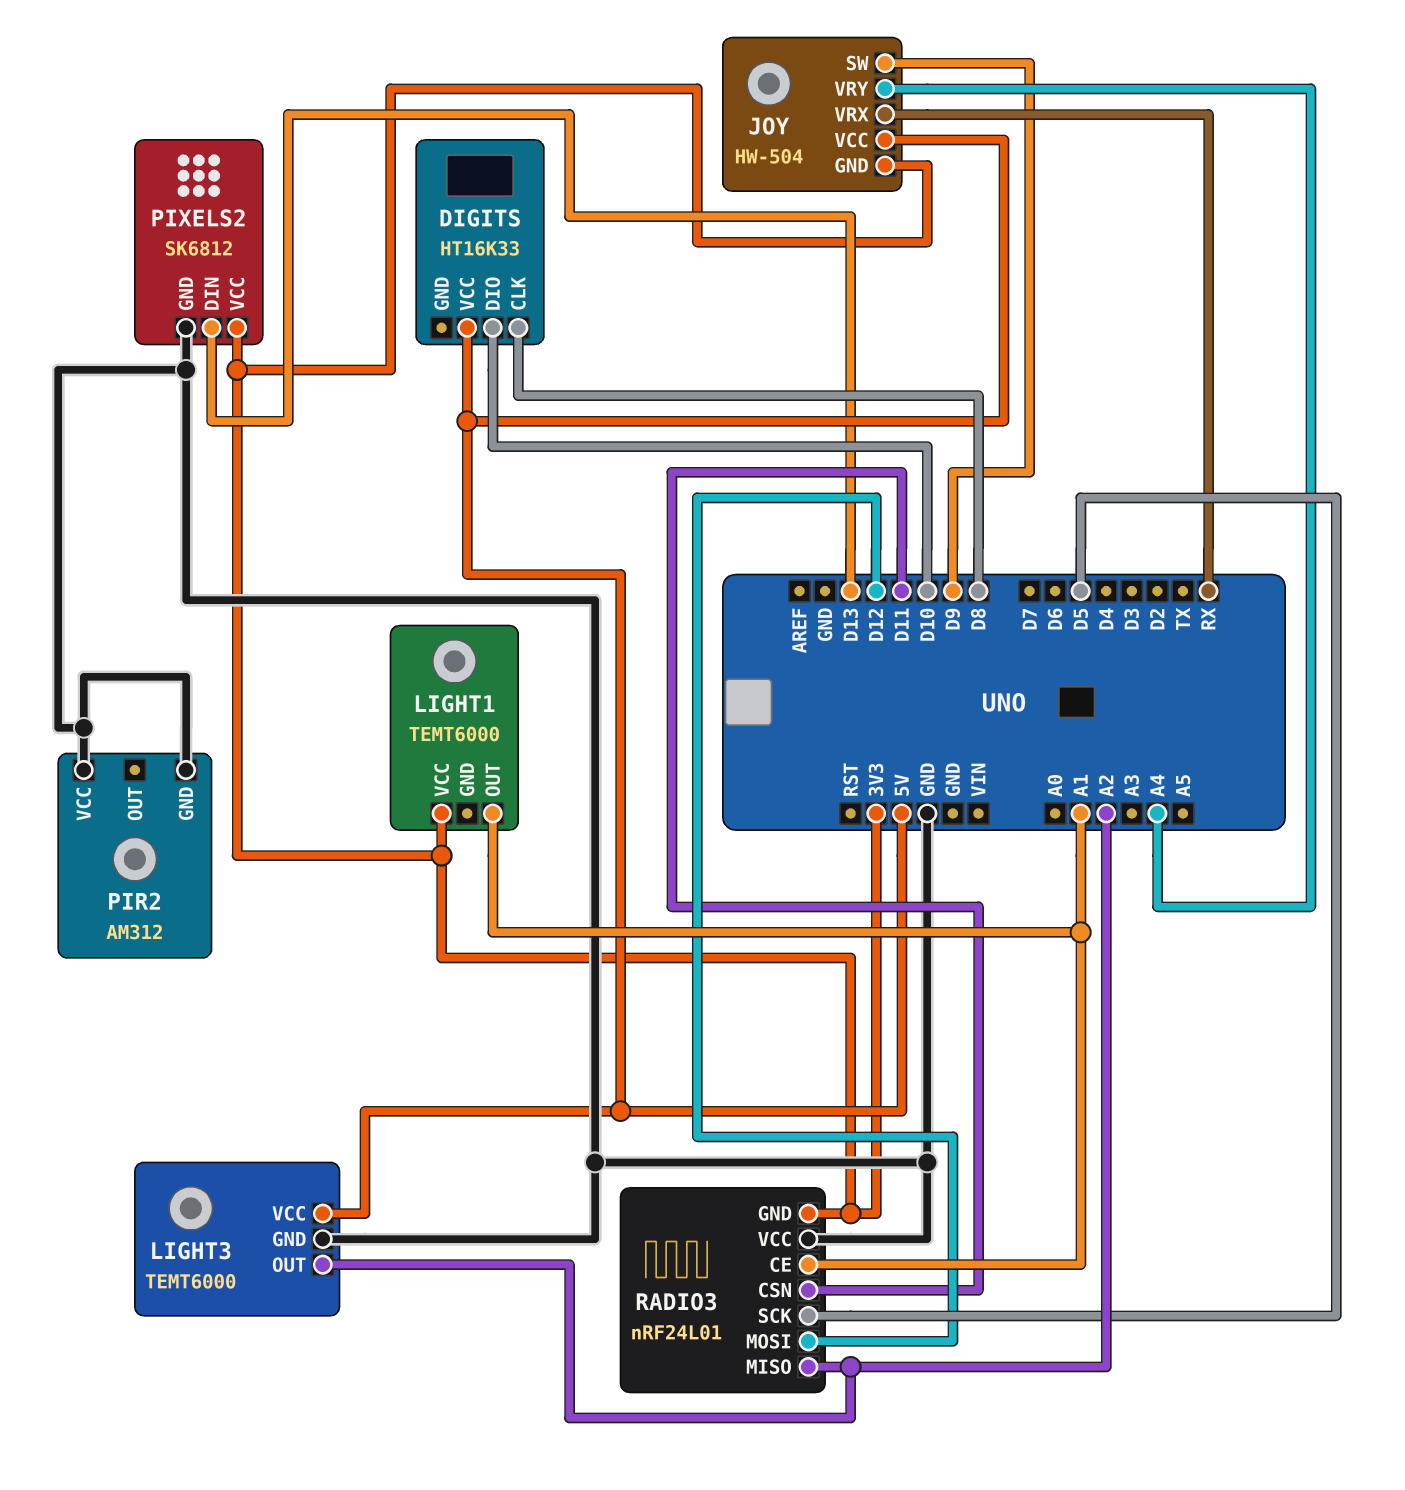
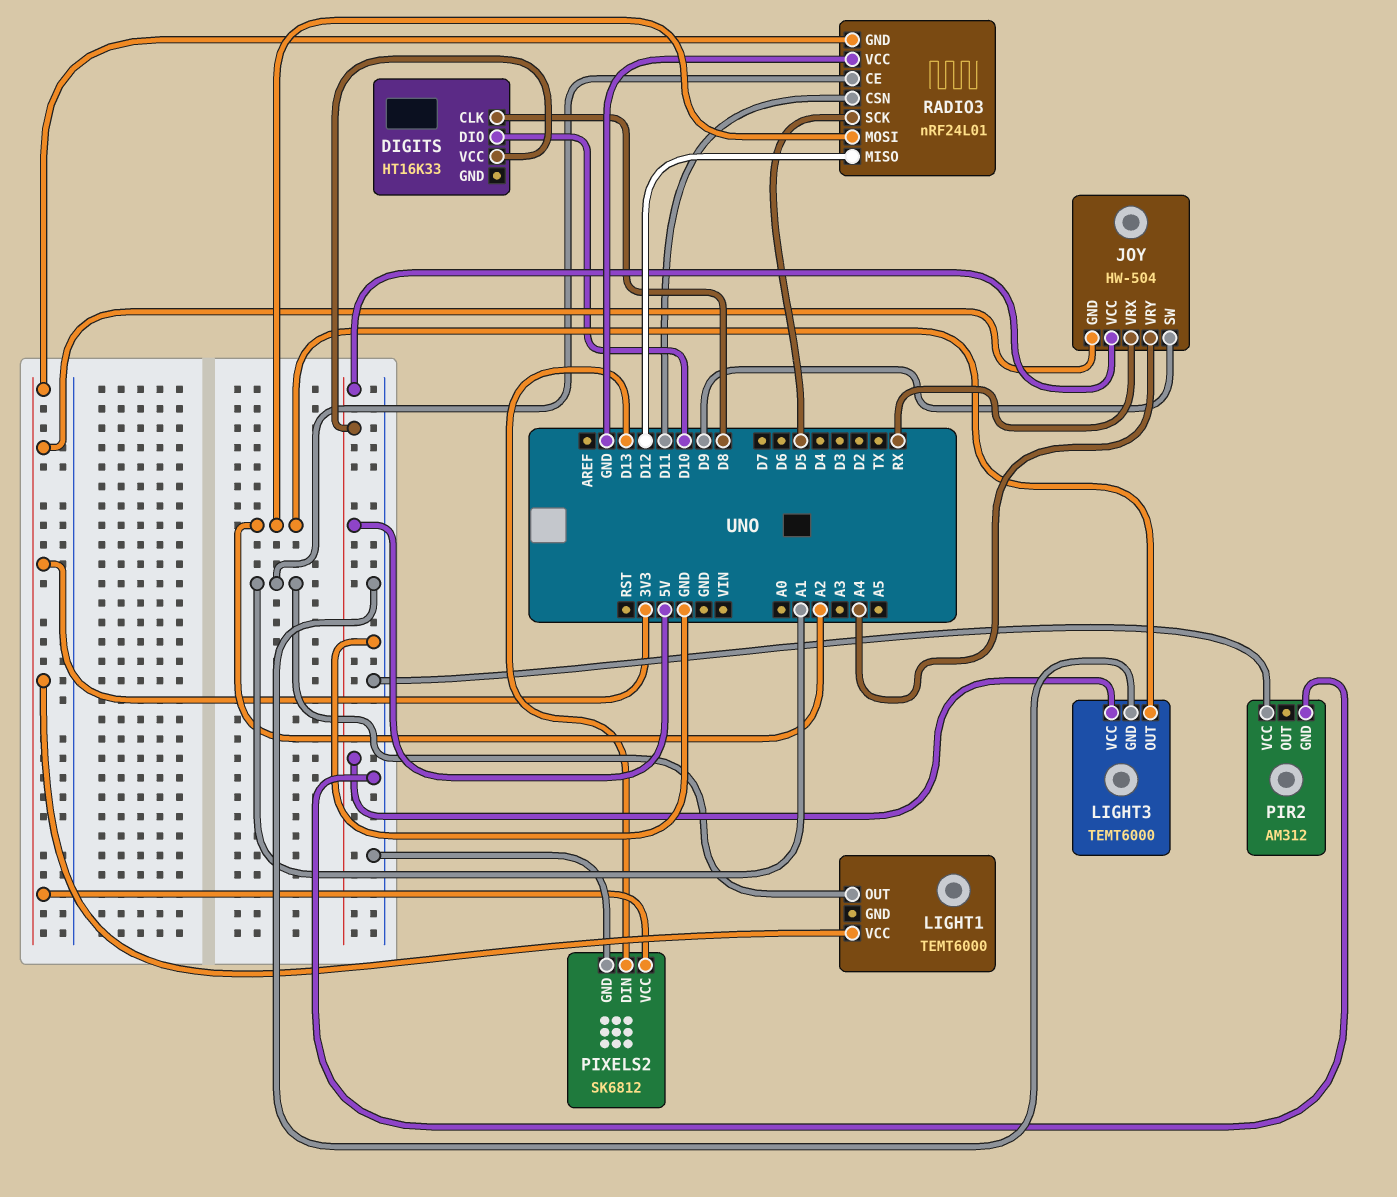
RADIO3 pin MISO: A2 -> D12
RADIO3 pin MOSI: D12 -> A2

